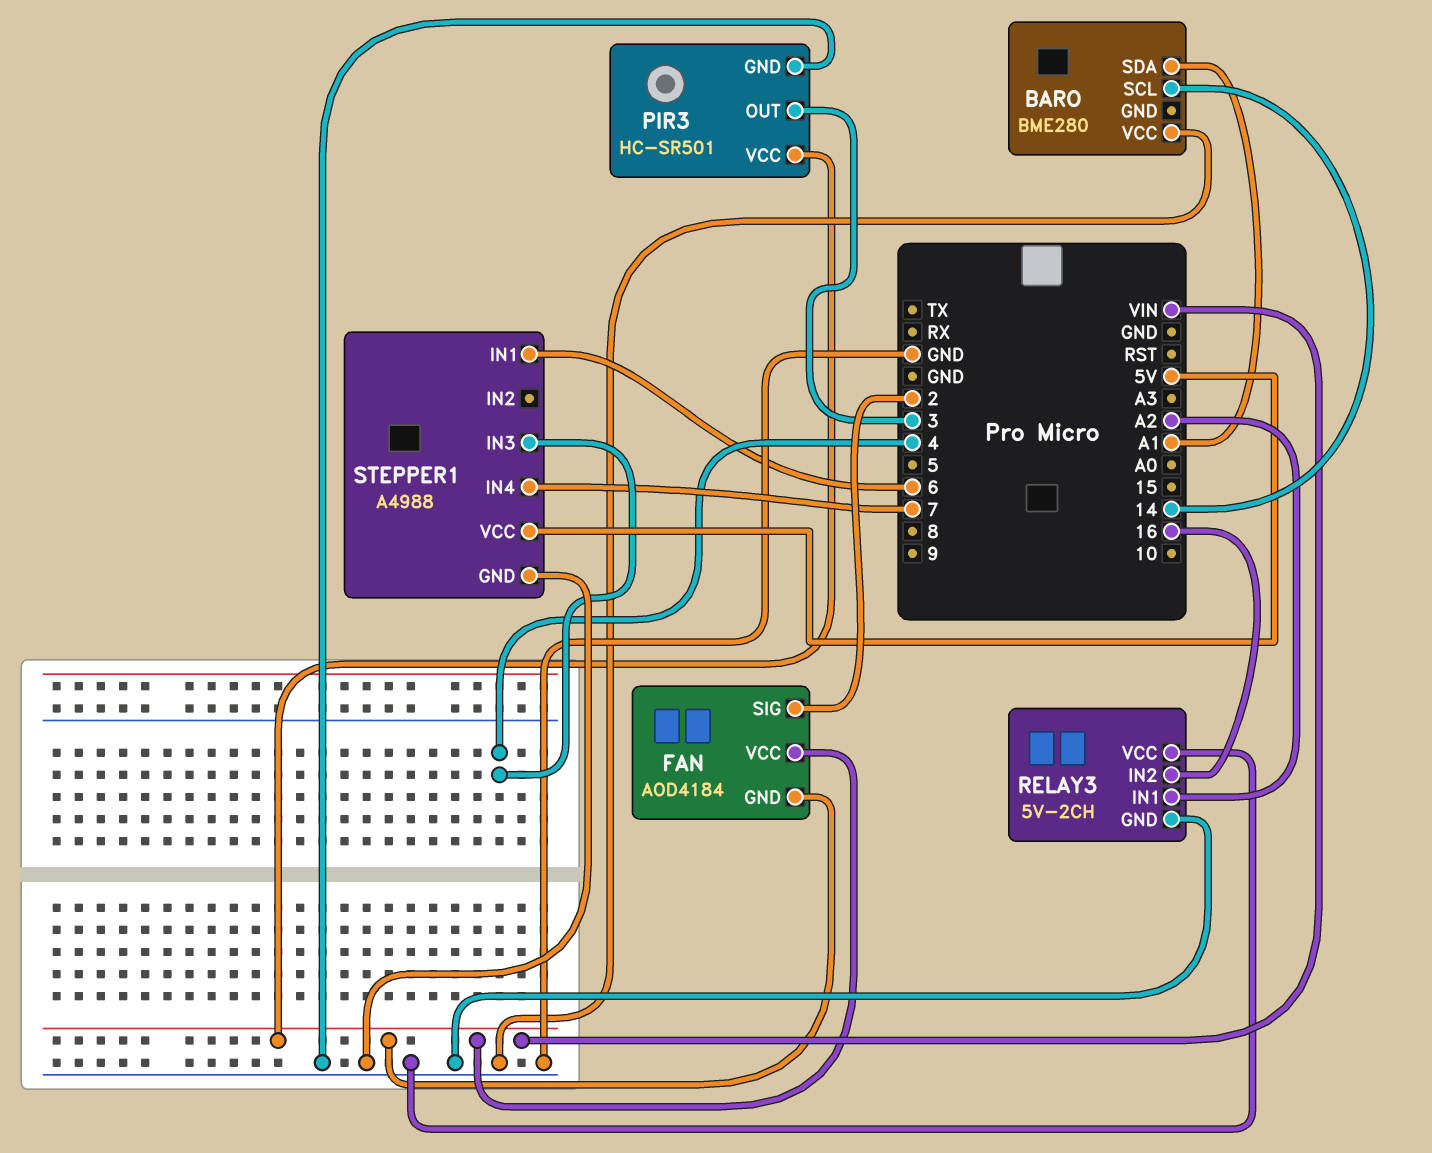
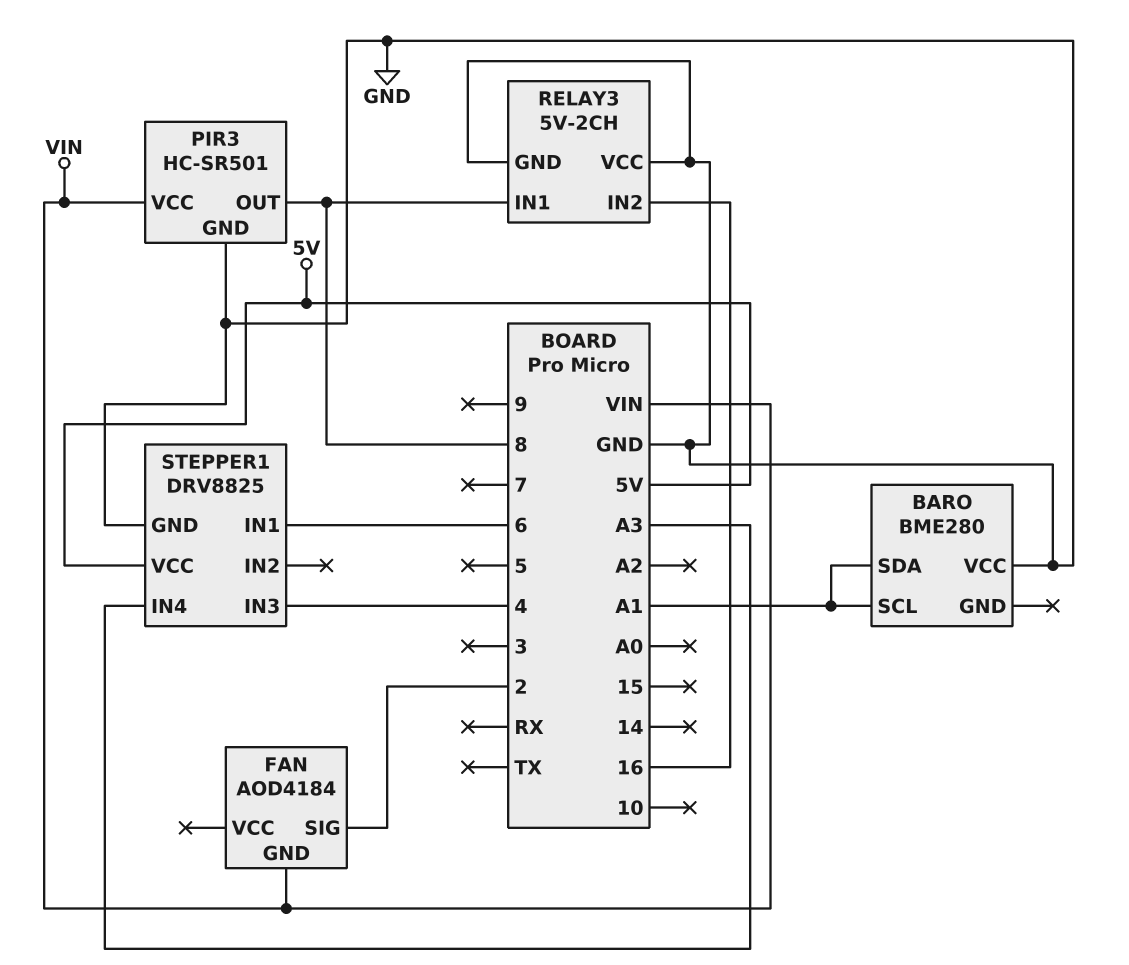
BARO pin SCL: 14 -> A1
FAN pin VCC: VIN -> none
PIR3 pin OUT: 3 -> 8
RELAY3 pin IN1: A2 -> 8
STEPPER1: A4988 -> DRV8825
STEPPER1 pin IN4: 7 -> A3

